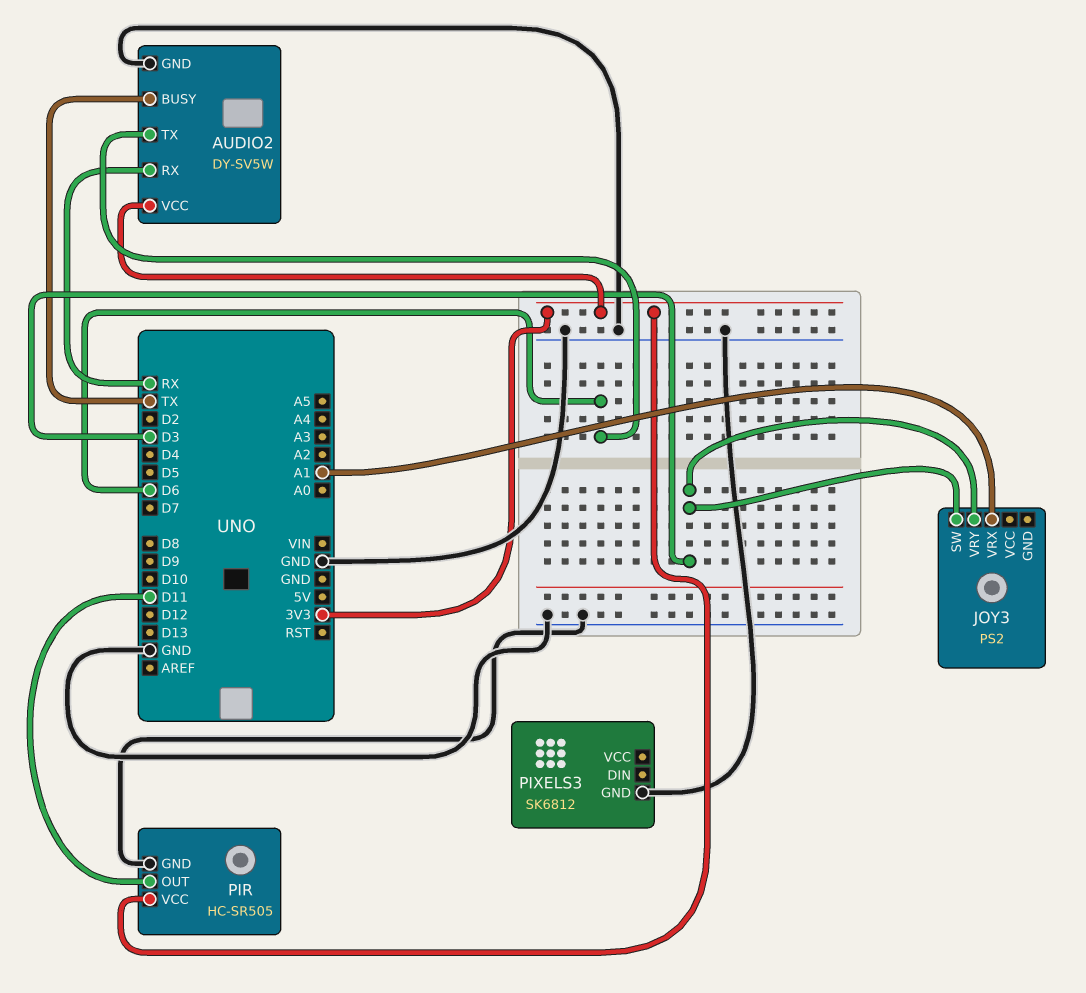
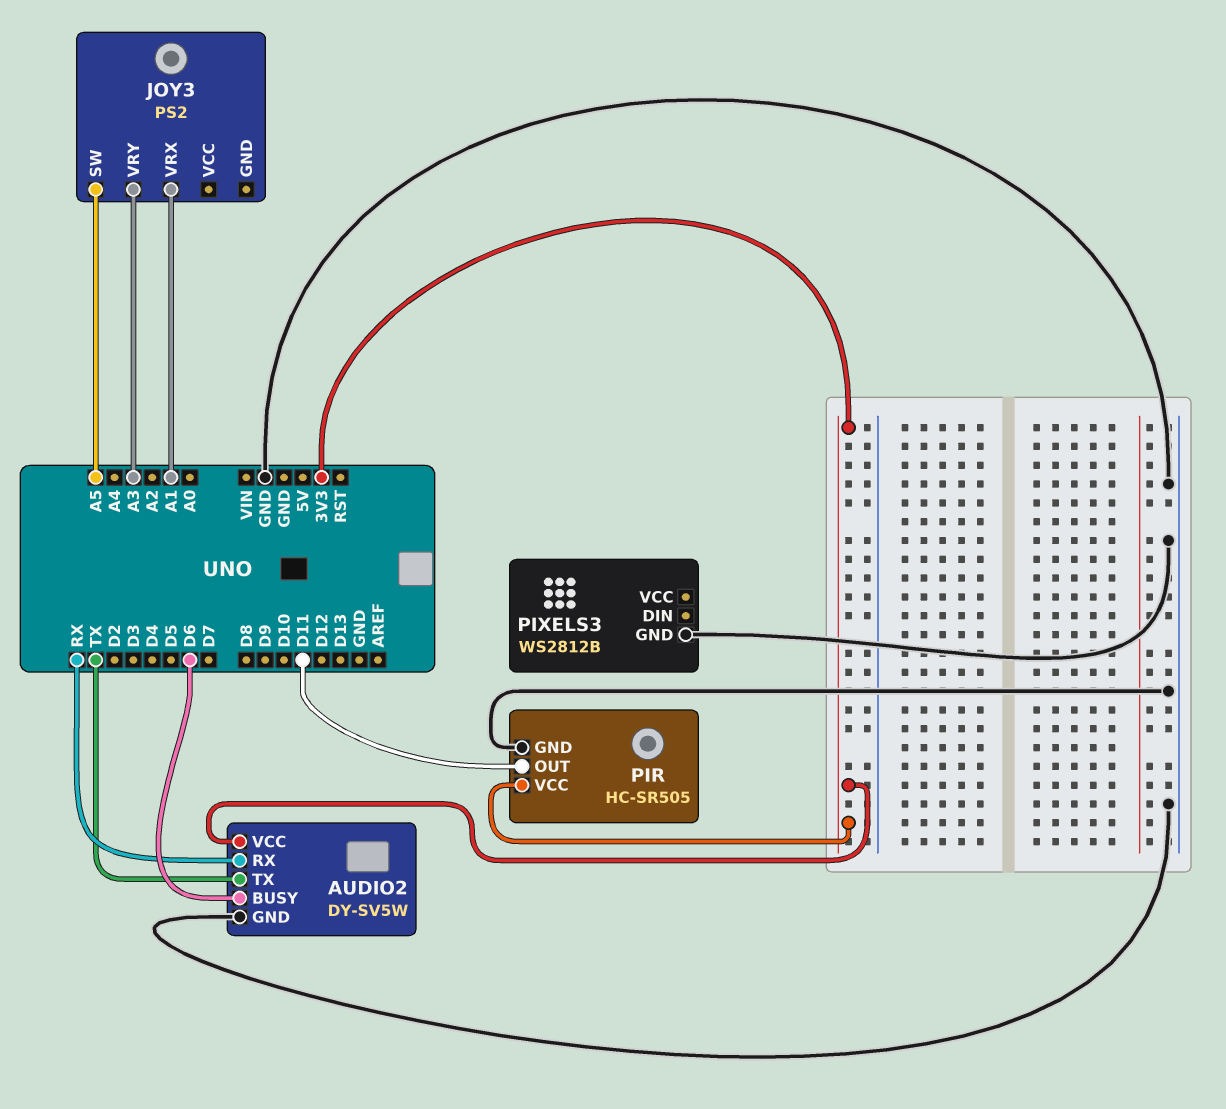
AUDIO2 pin BUSY: TX -> D6
AUDIO2 pin TX: D6 -> TX
JOY3 pin SW: D3 -> A5
JOY3 pin VRY: D3 -> A3
PIXELS3: SK6812 -> WS2812B

